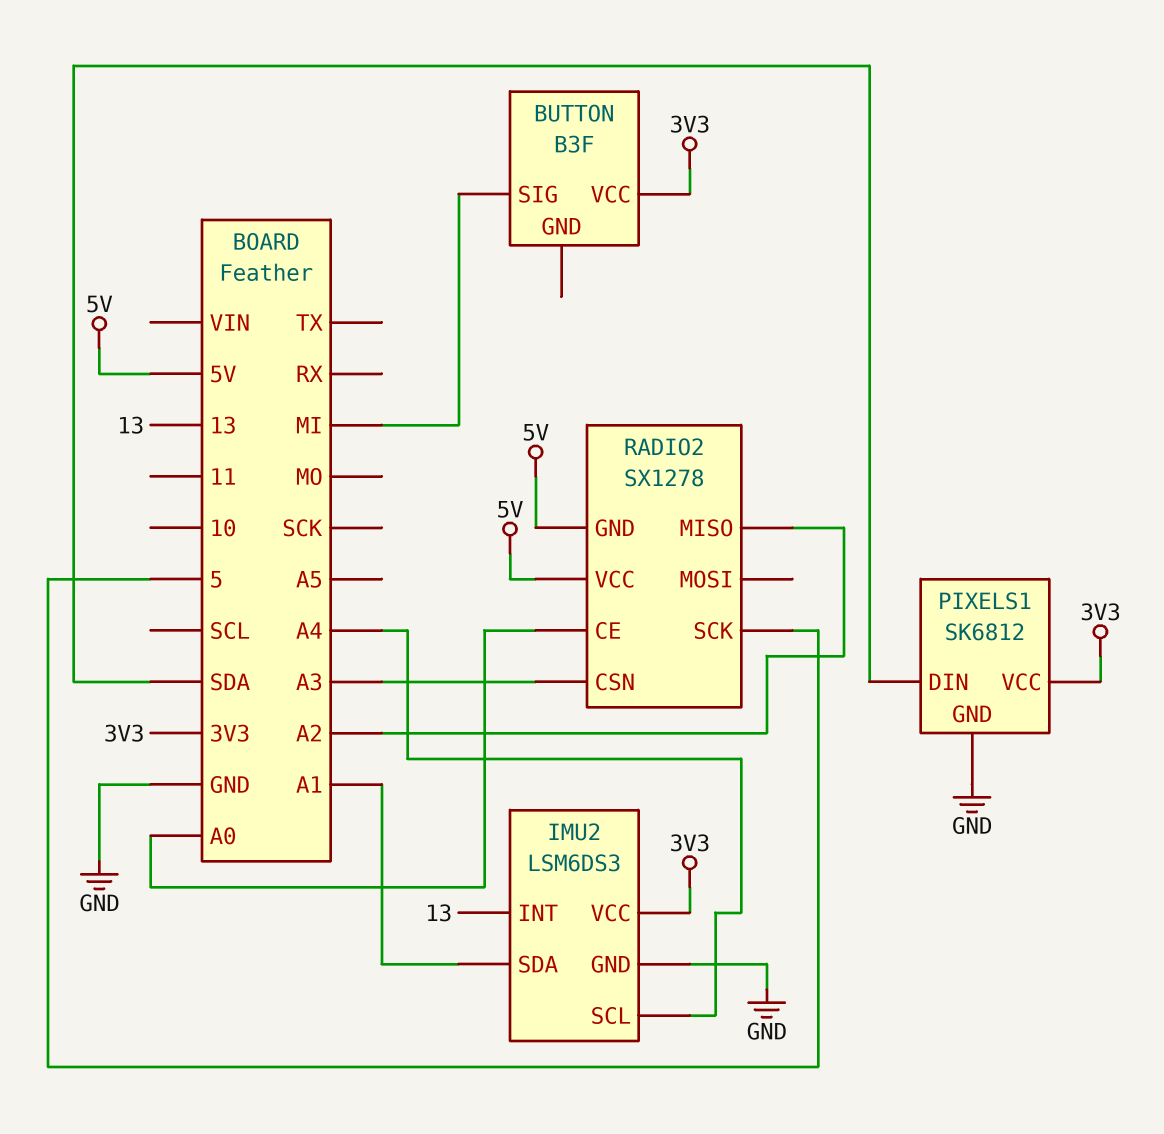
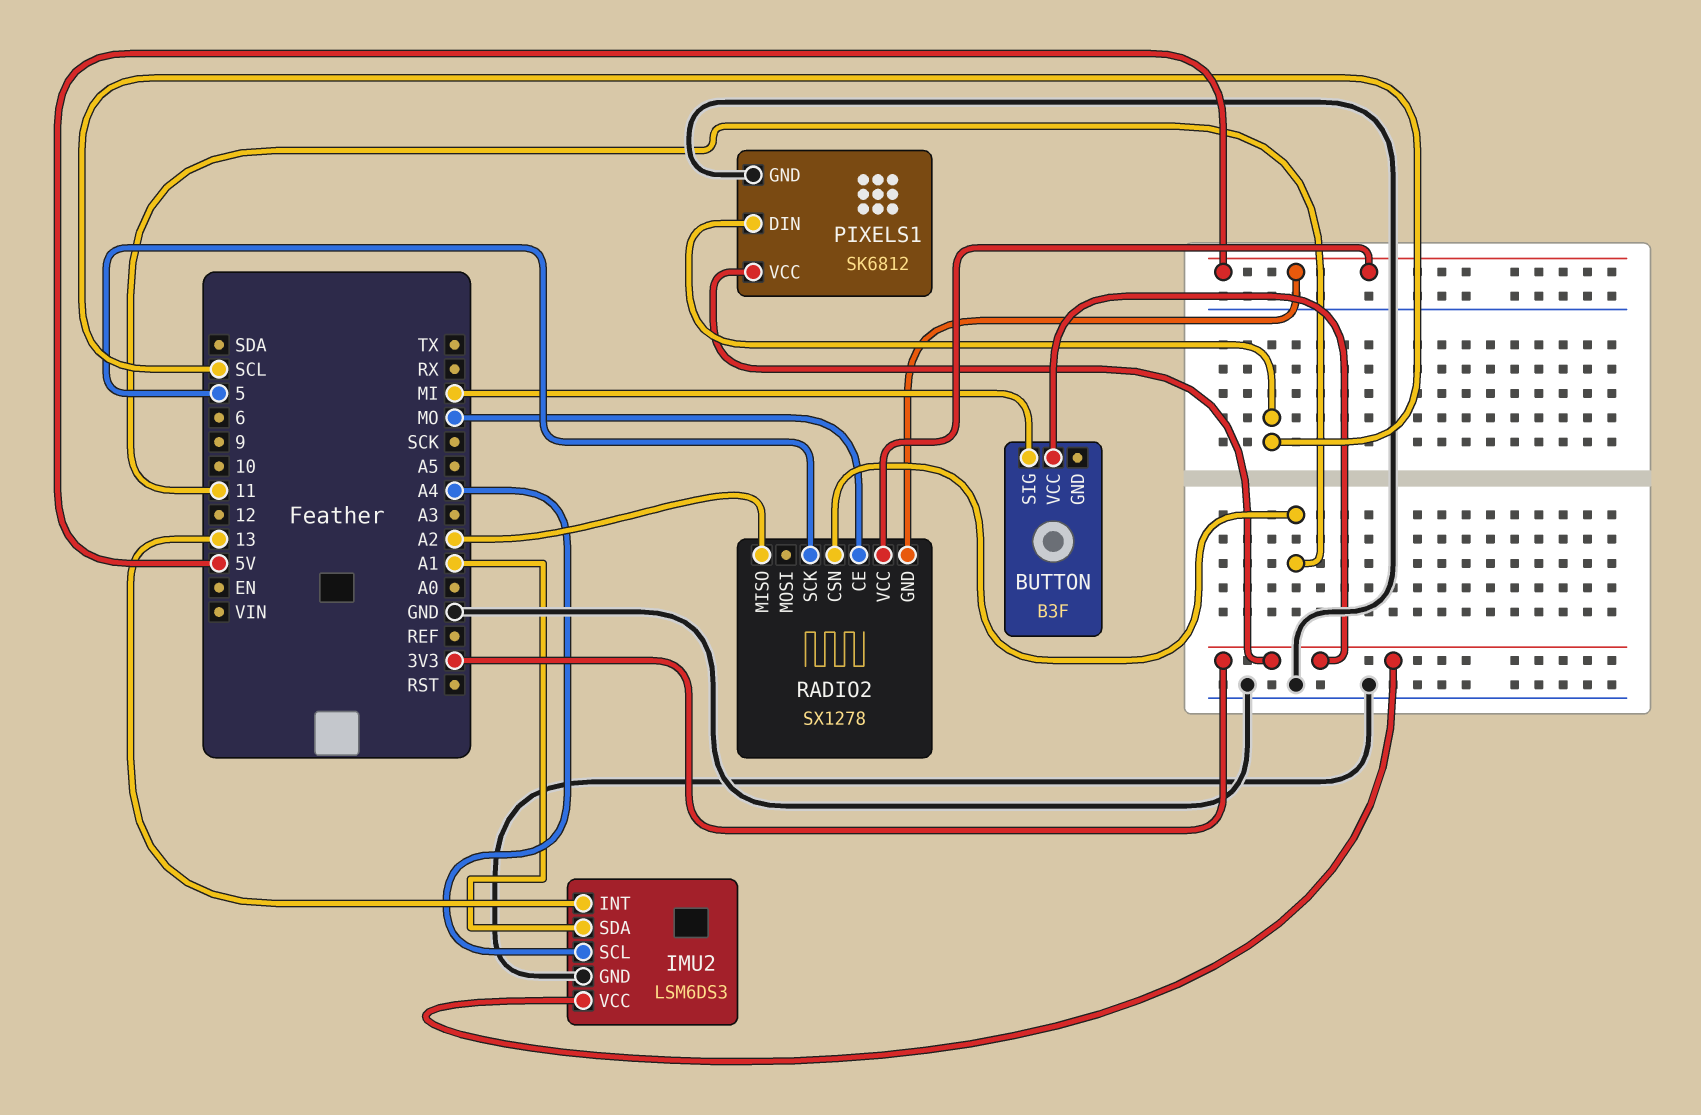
PIXELS1 pin DIN: SDA -> SCL
RADIO2 pin CE: A0 -> MO
RADIO2 pin CSN: A3 -> 11

